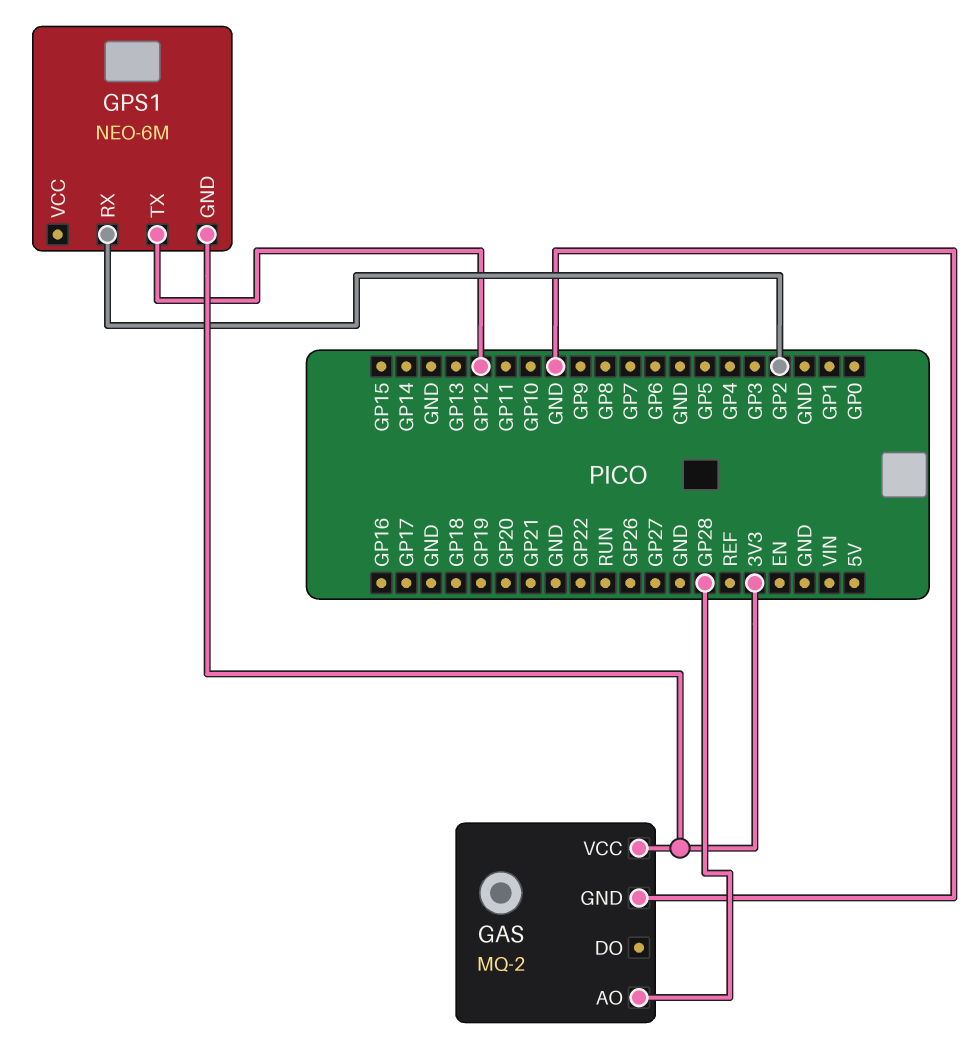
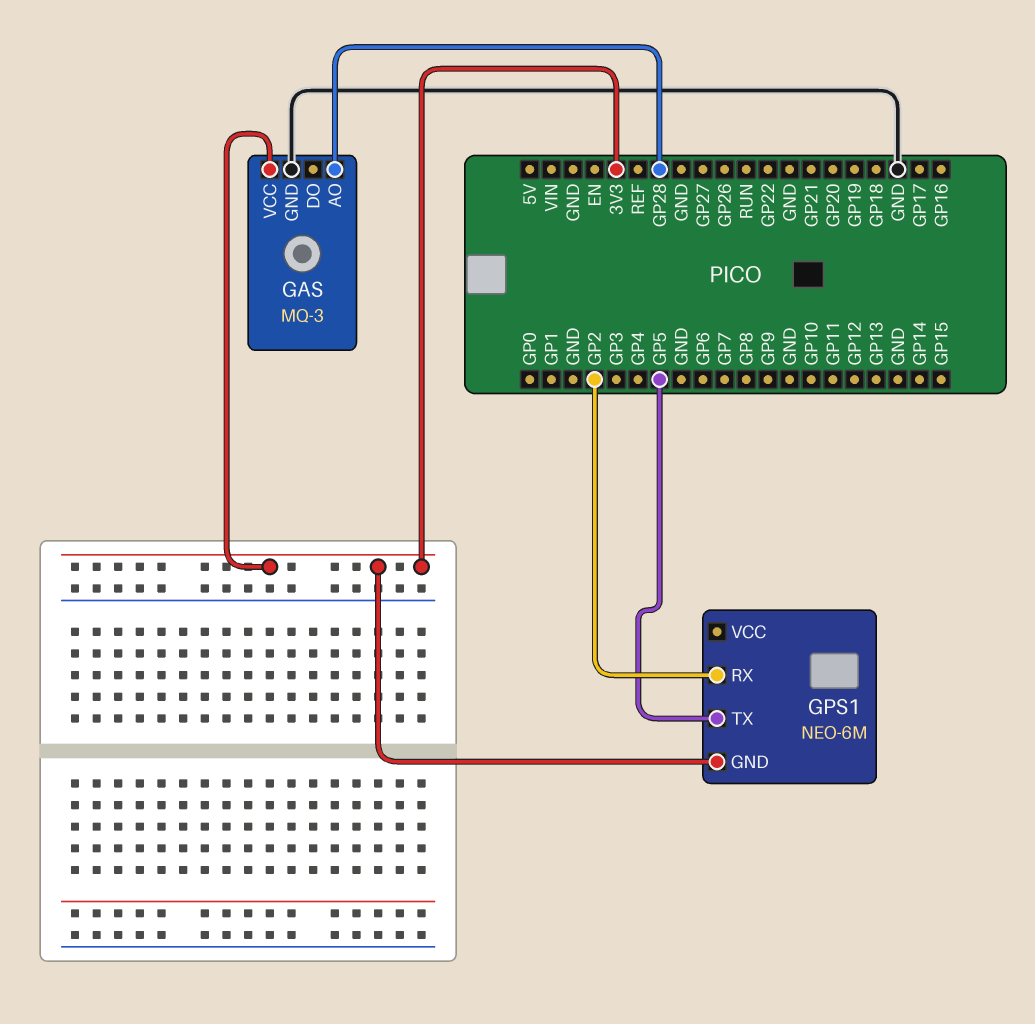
GAS: MQ-2 -> MQ-3
GPS1 pin TX: GP12 -> GP5

